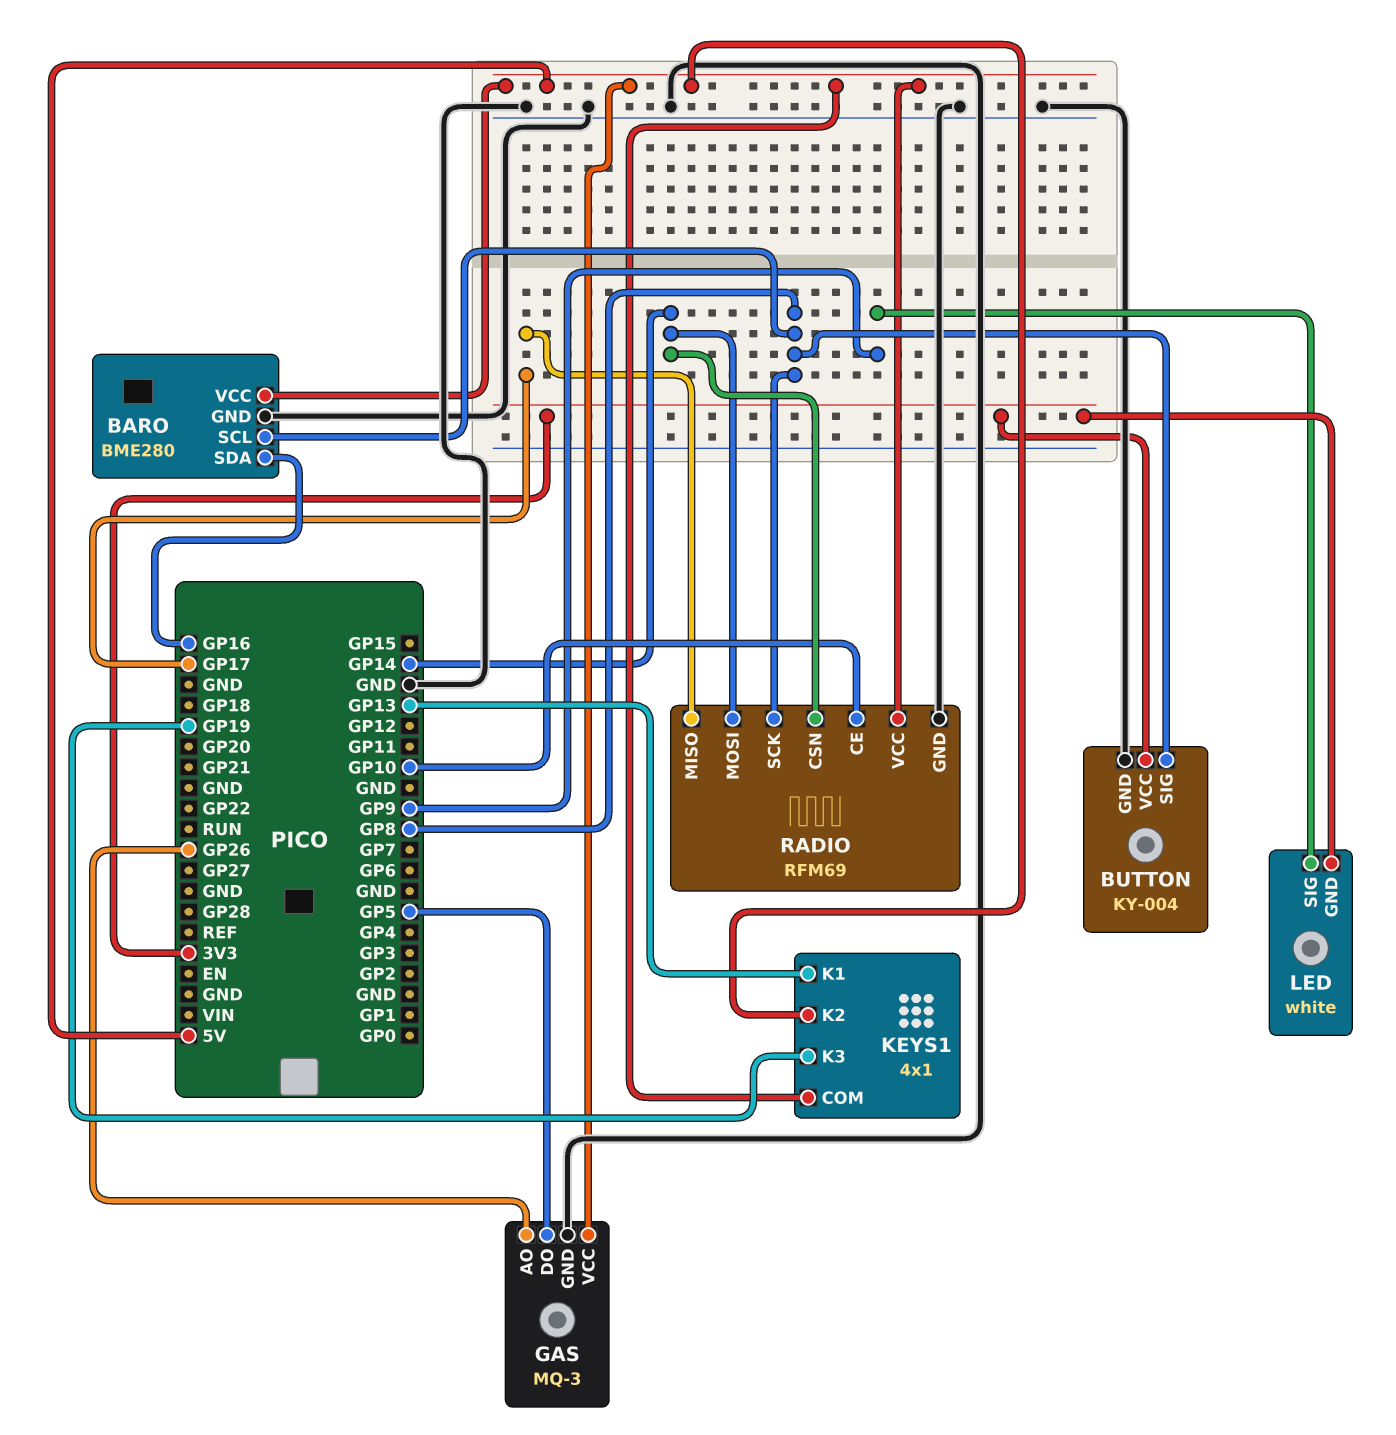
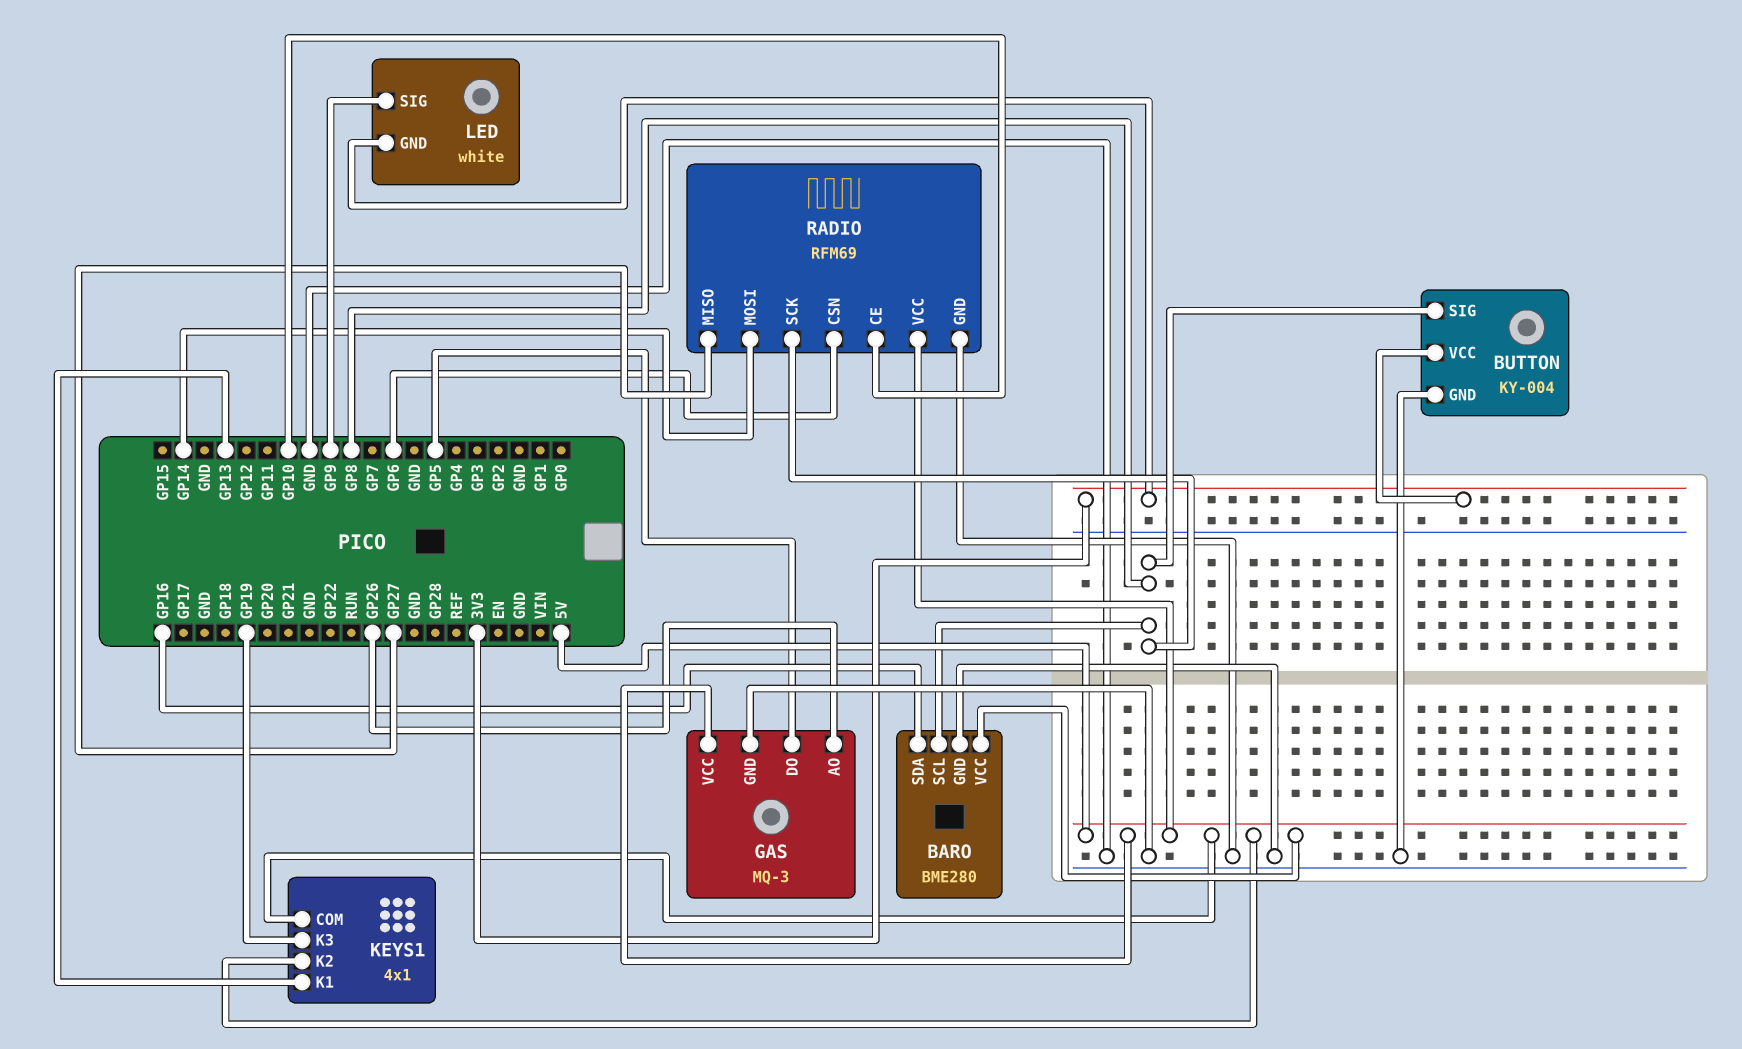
RADIO pin CSN: GP14 -> GP6
RADIO pin MISO: GP17 -> GP27

